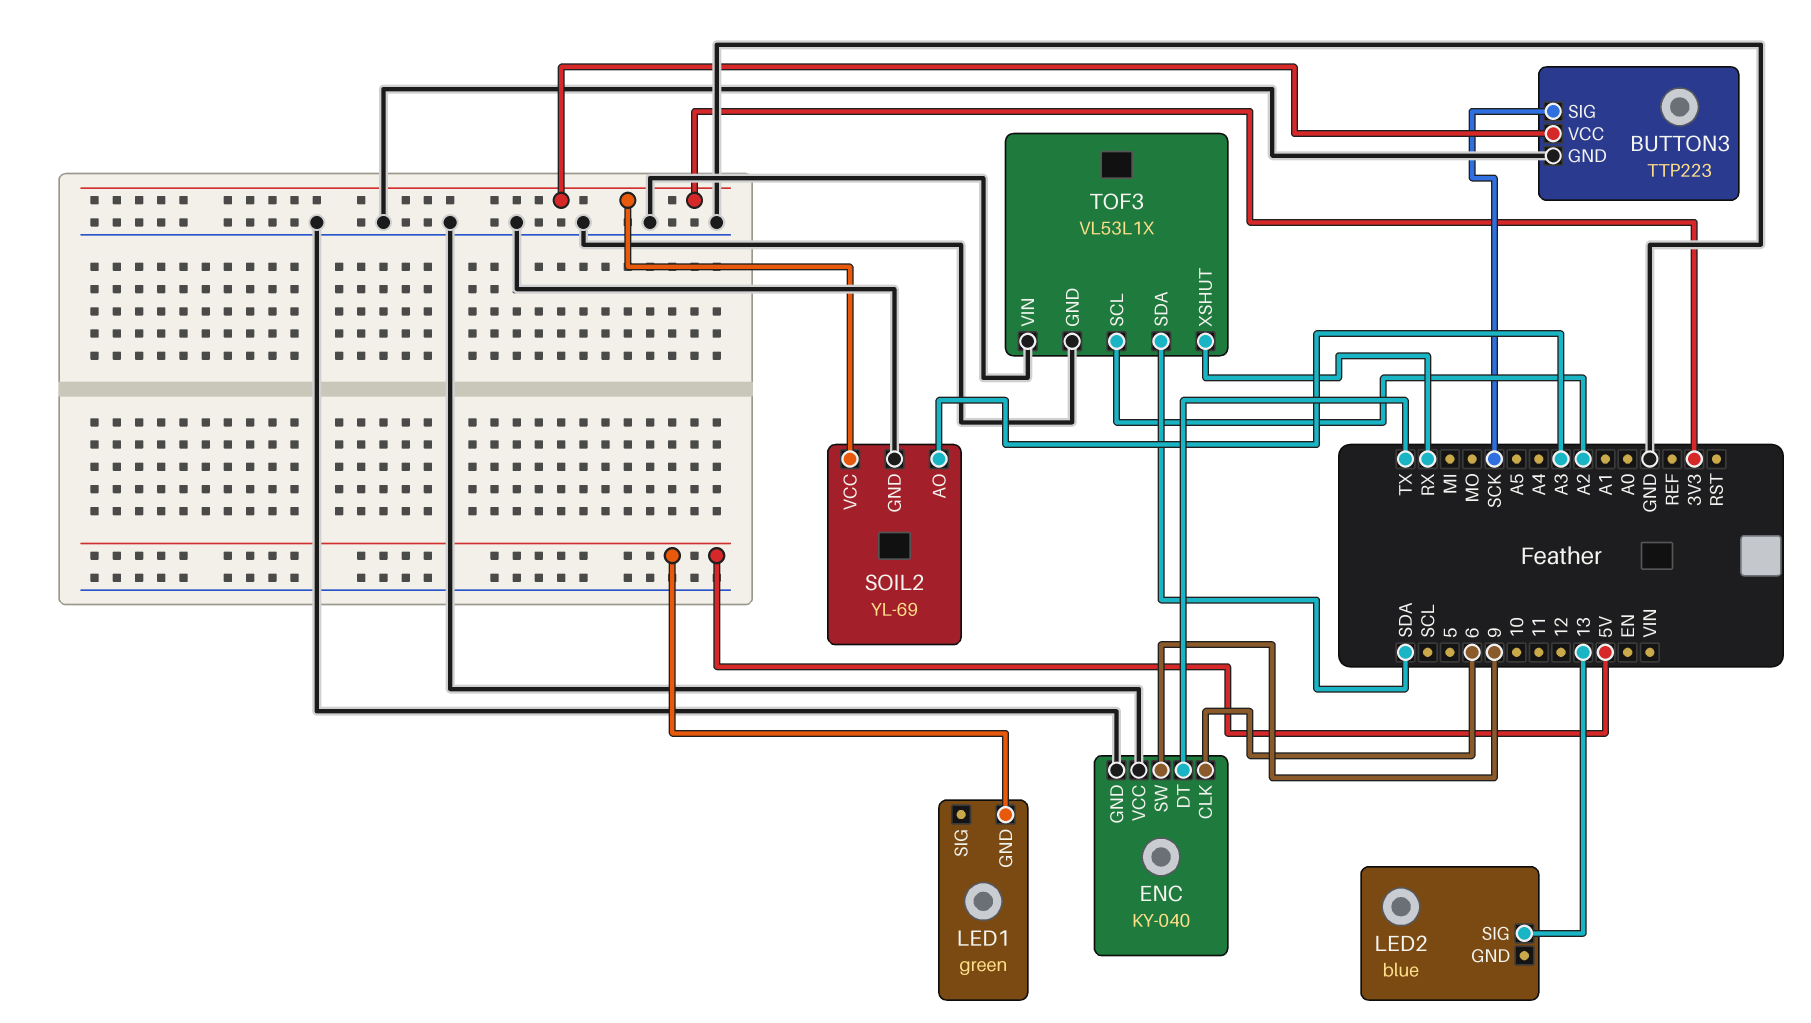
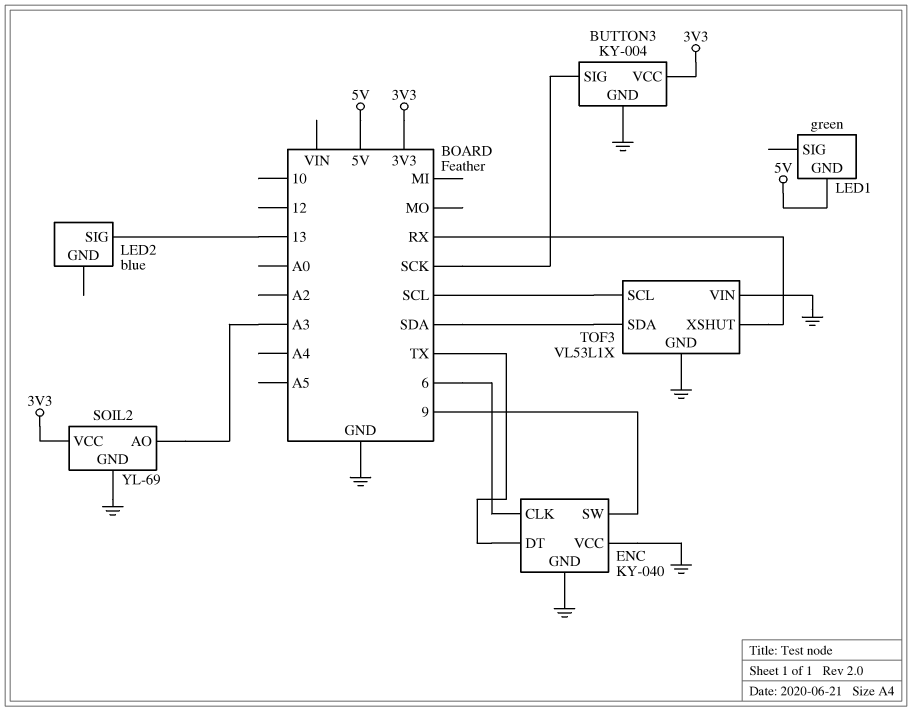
BUTTON3: TTP223 -> KY-004
TOF3 pin SCL: A2 -> SCL

